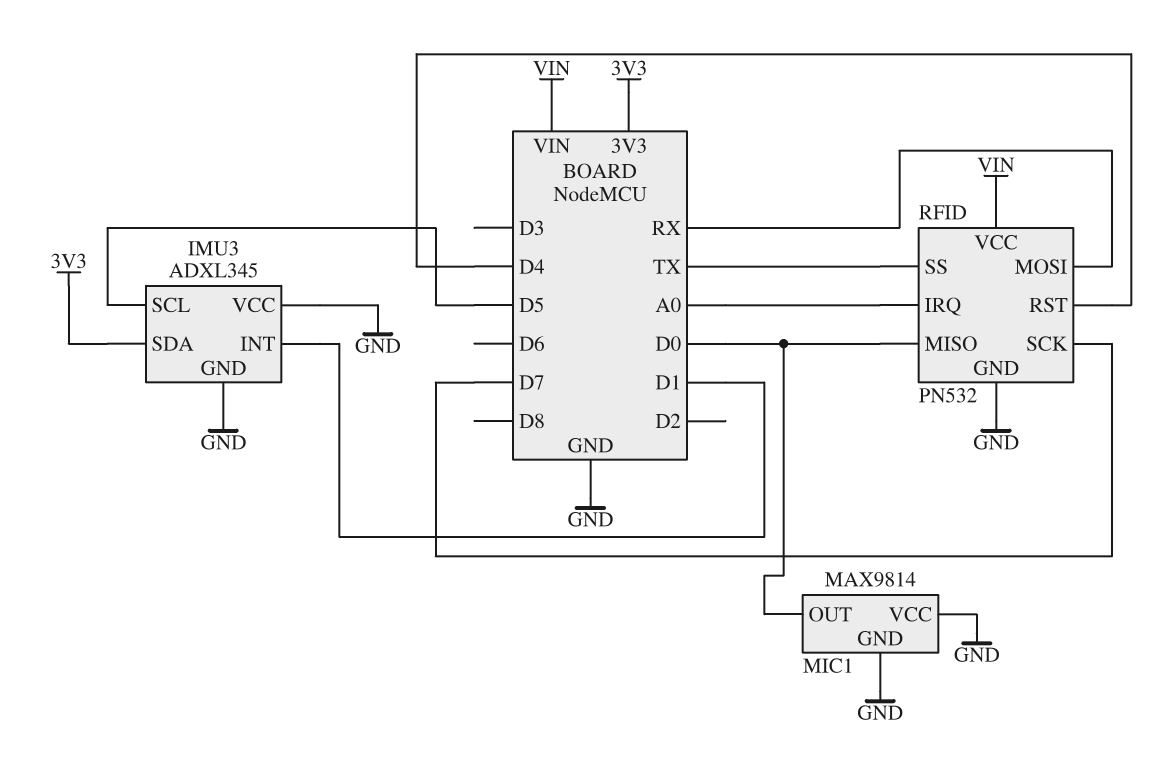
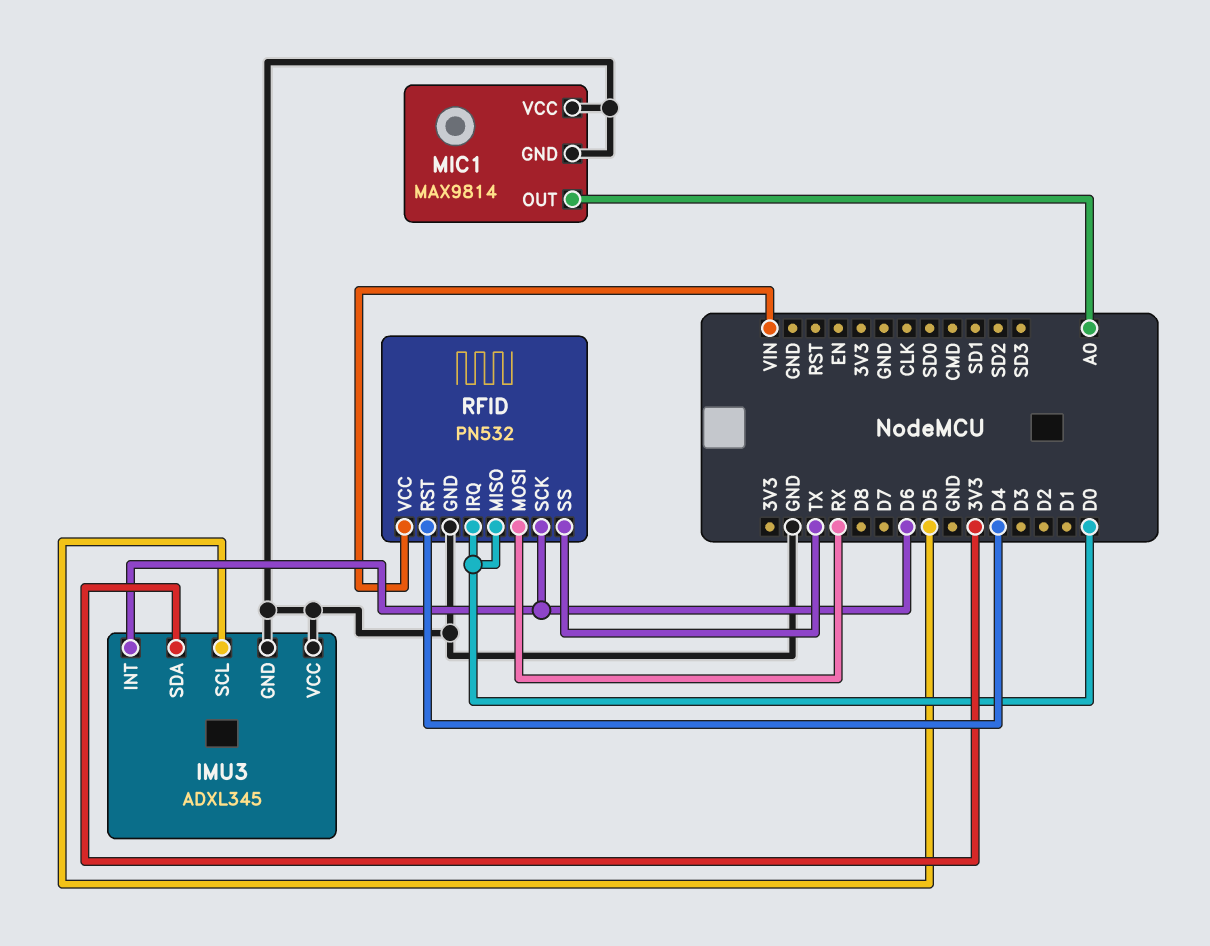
IMU3 pin INT: D1 -> D6
MIC1 pin OUT: D0 -> A0
RFID pin IRQ: A0 -> D0
RFID pin SCK: D7 -> D6

